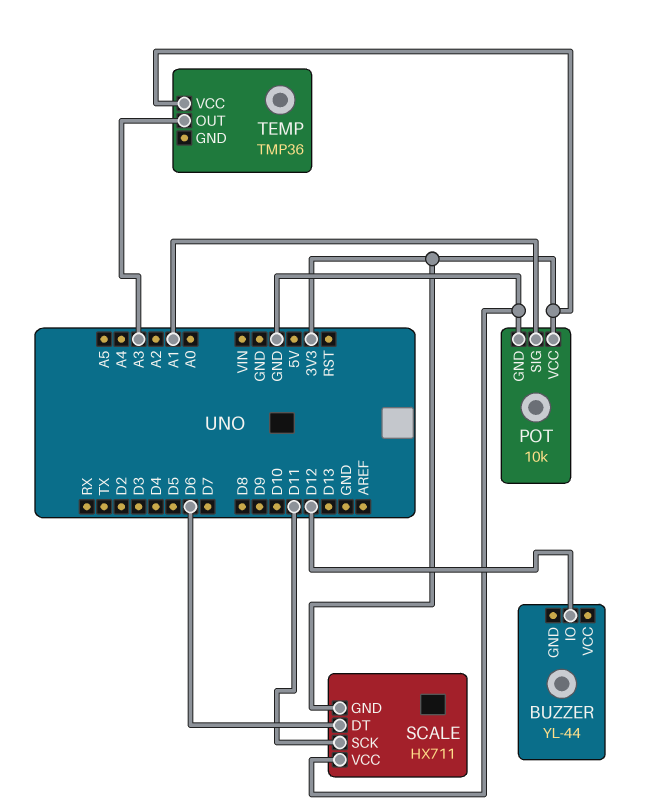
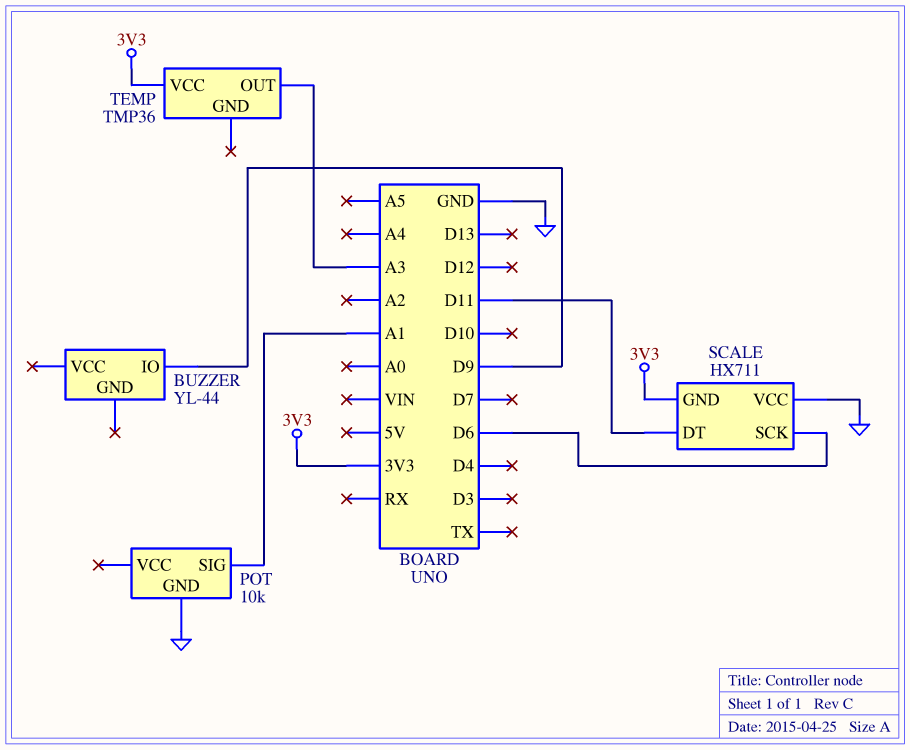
BUZZER pin IO: D12 -> D9
POT pin VCC: 3V3 -> none
SCALE pin DT: D6 -> D11
SCALE pin SCK: D11 -> D6

